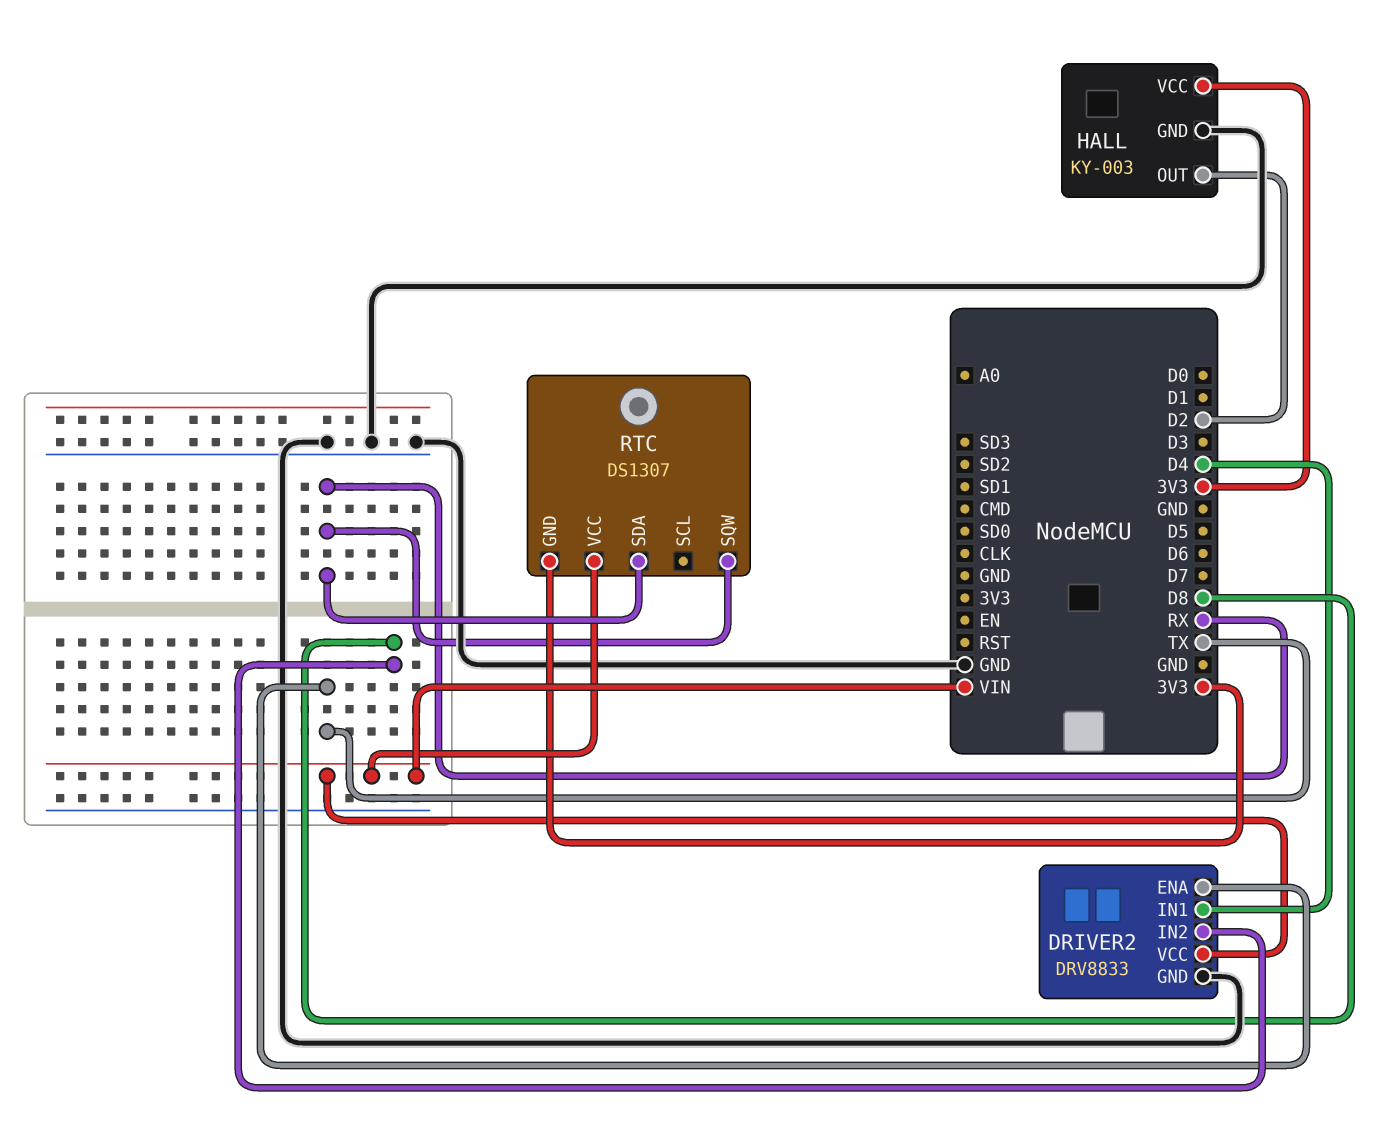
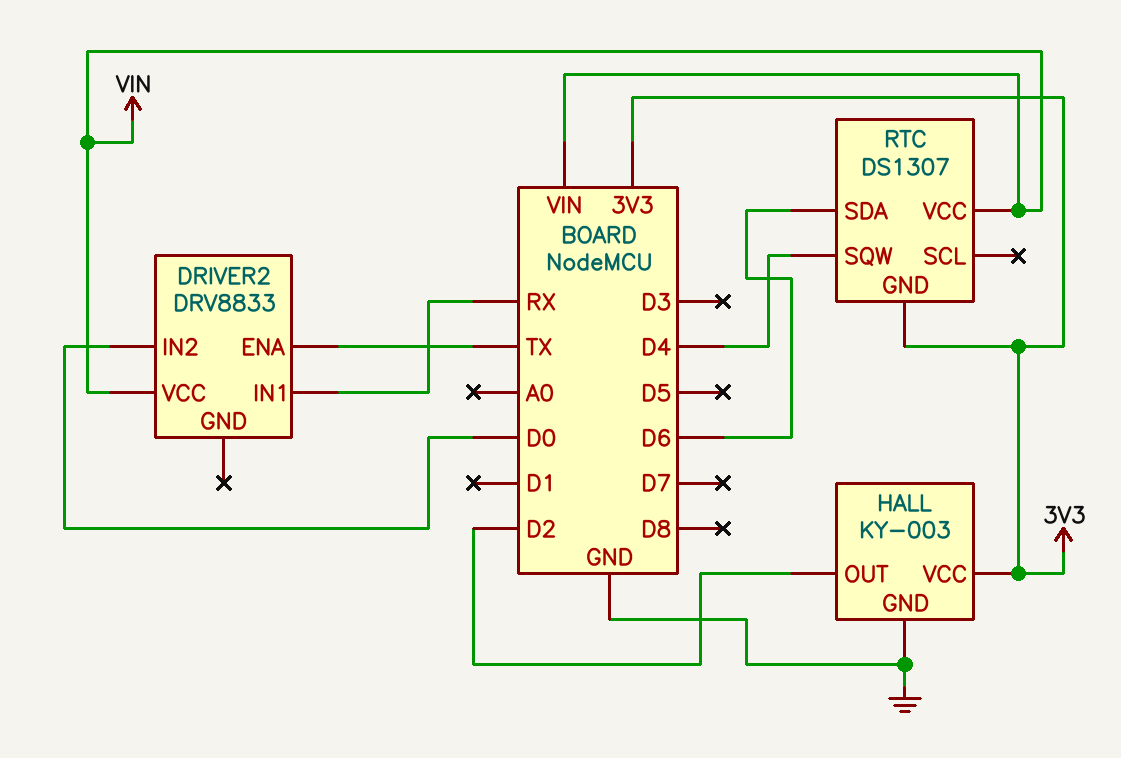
DRIVER2 pin GND: GND -> none
DRIVER2 pin IN1: D4 -> RX
DRIVER2 pin IN2: D8 -> D0
RTC pin SDA: RX -> D6
RTC pin SQW: RX -> D4

